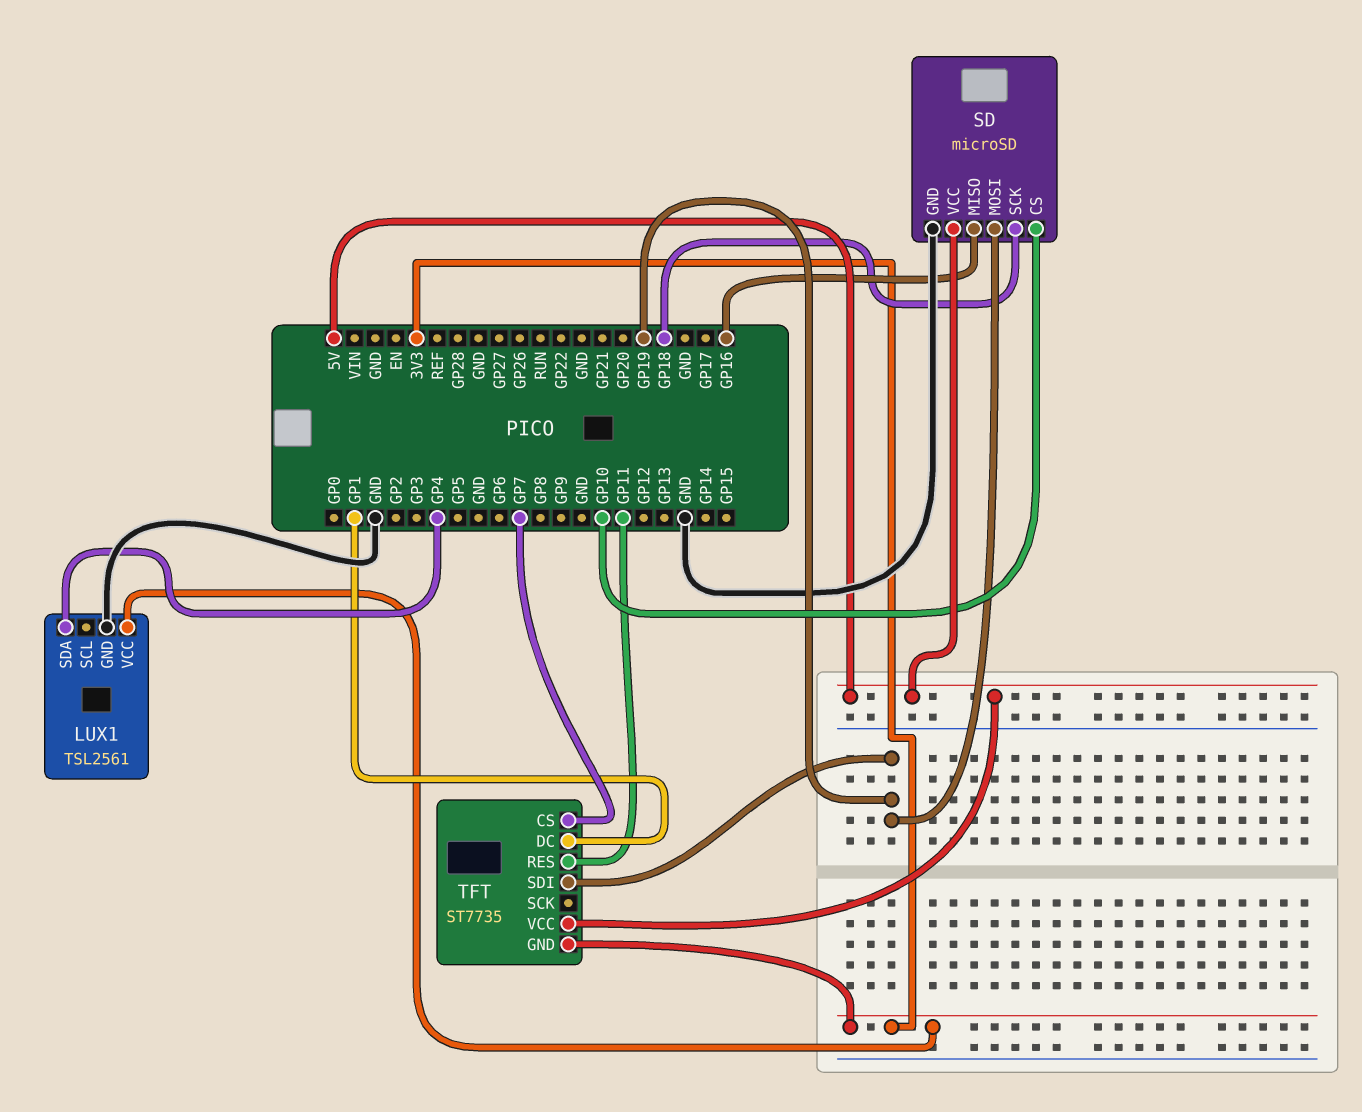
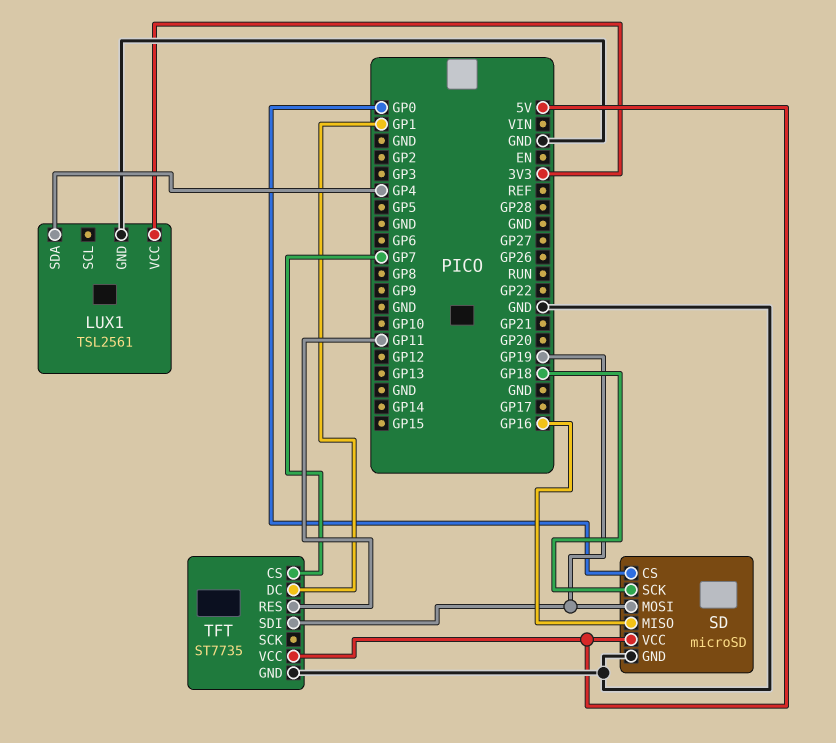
SD pin CS: GP10 -> GP0
TFT pin GND: 3V3 -> GND

